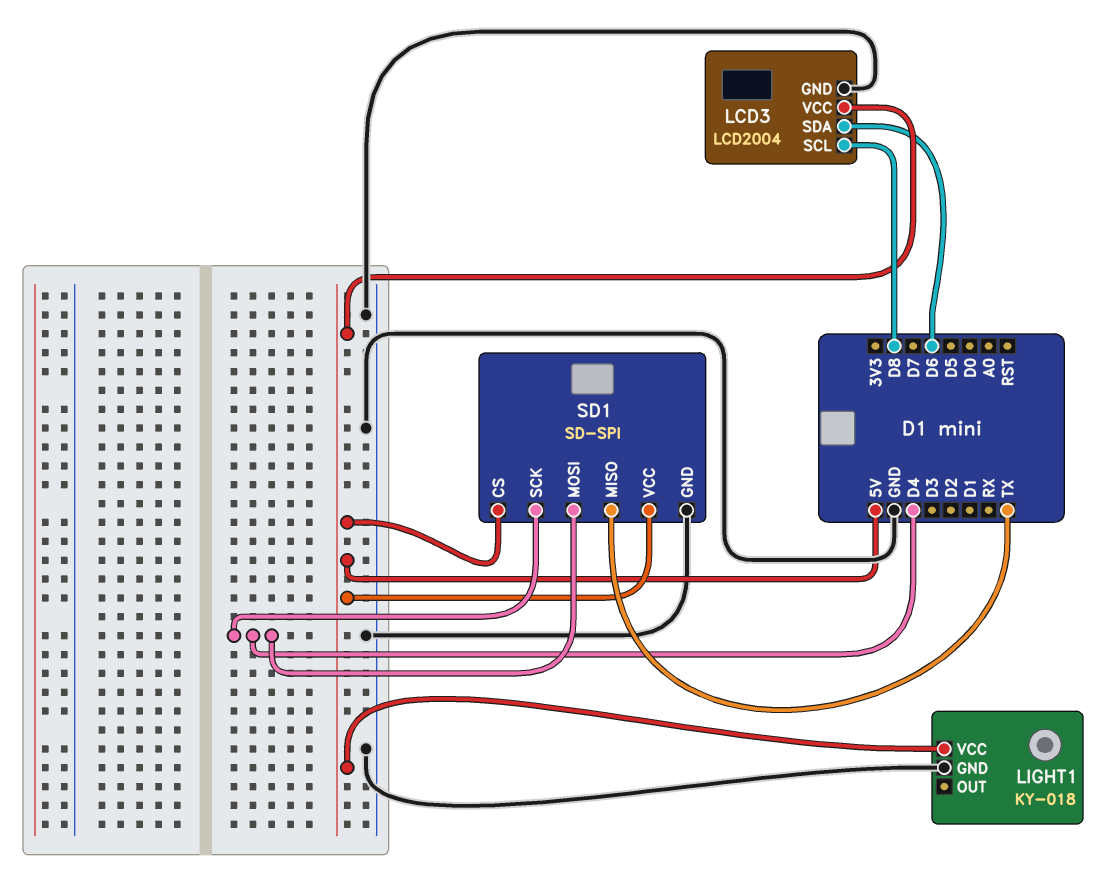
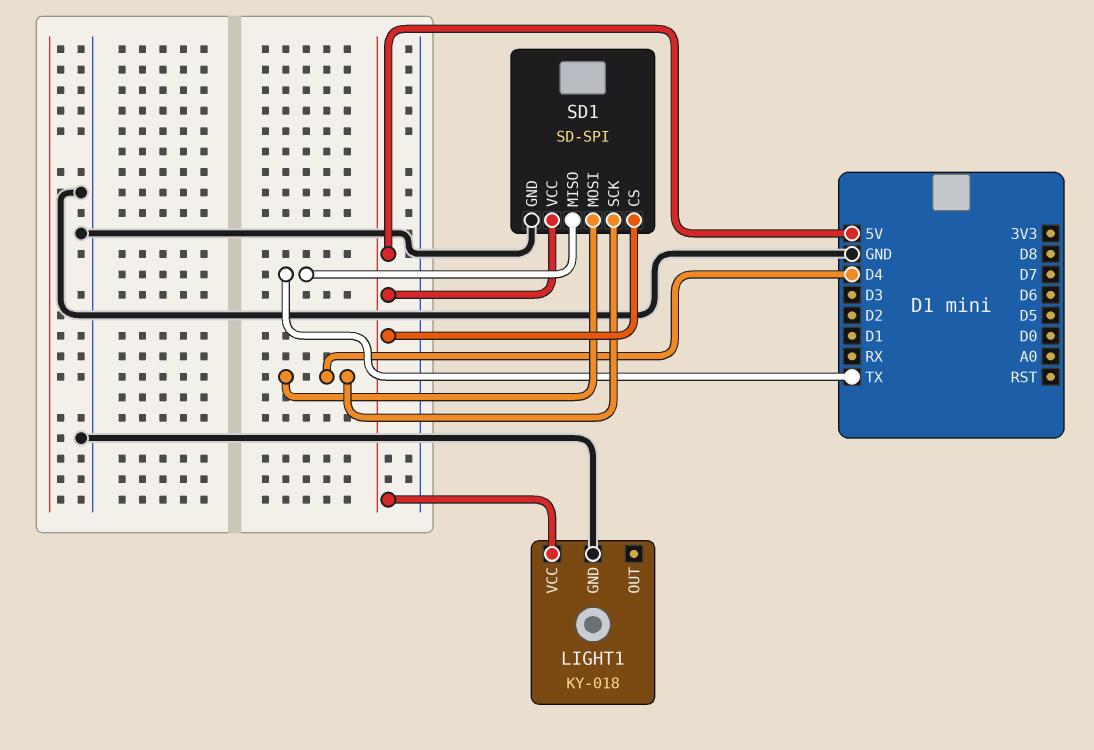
LCD3: LCD2004 -> none
LCD3 pin GND: GND -> none
LCD3 pin SCL: D8 -> none
LCD3 pin SDA: D6 -> none
LCD3 pin VCC: 5V -> none

